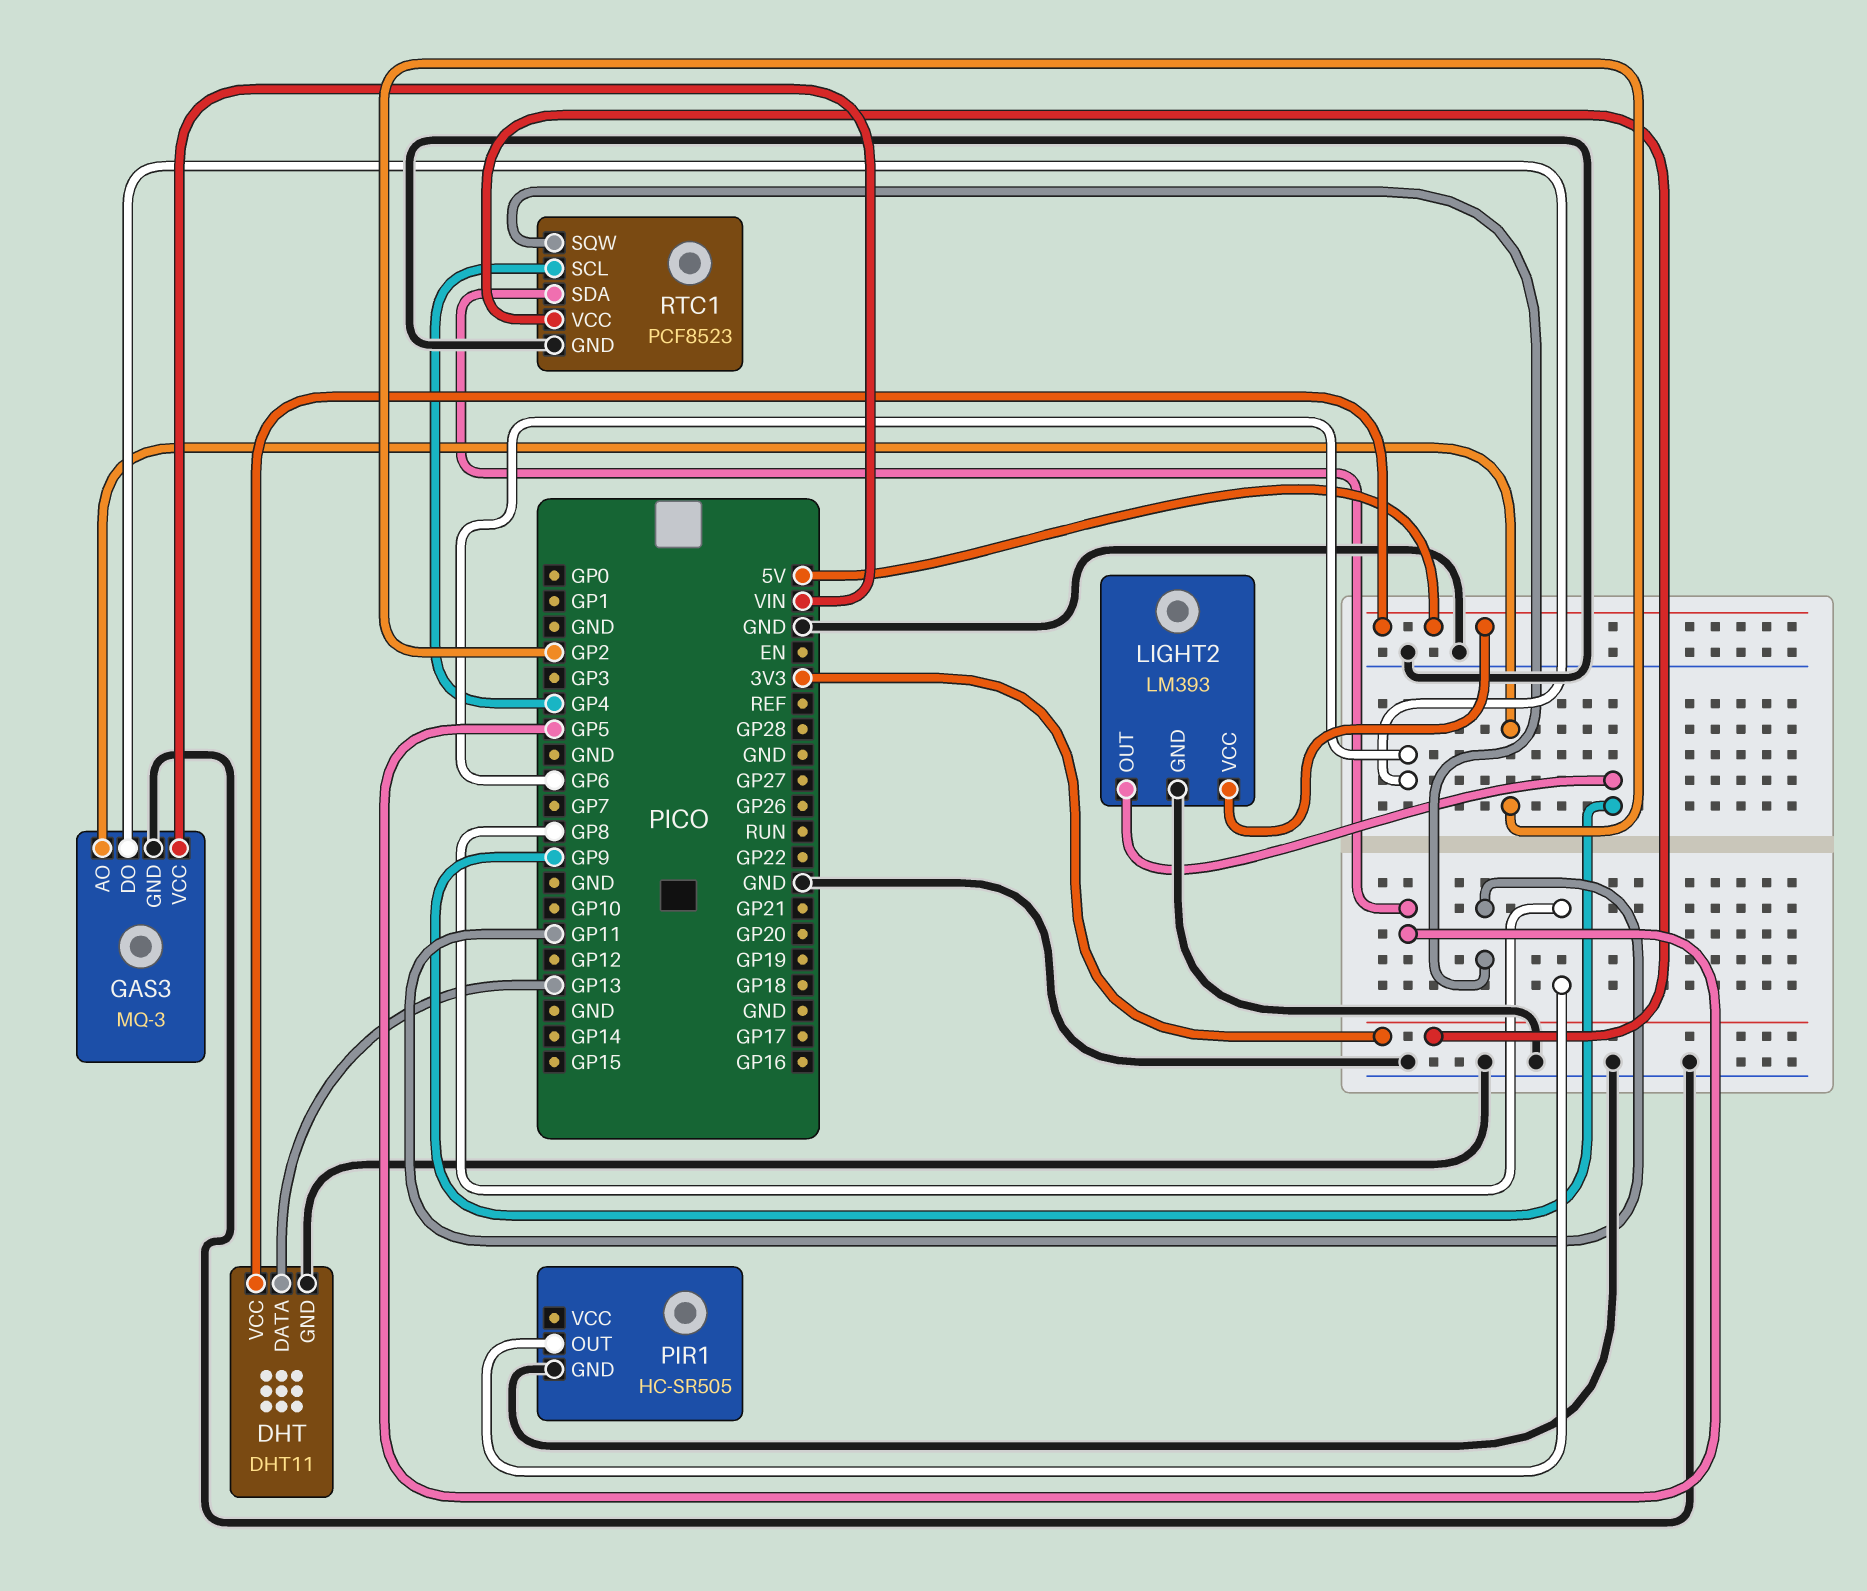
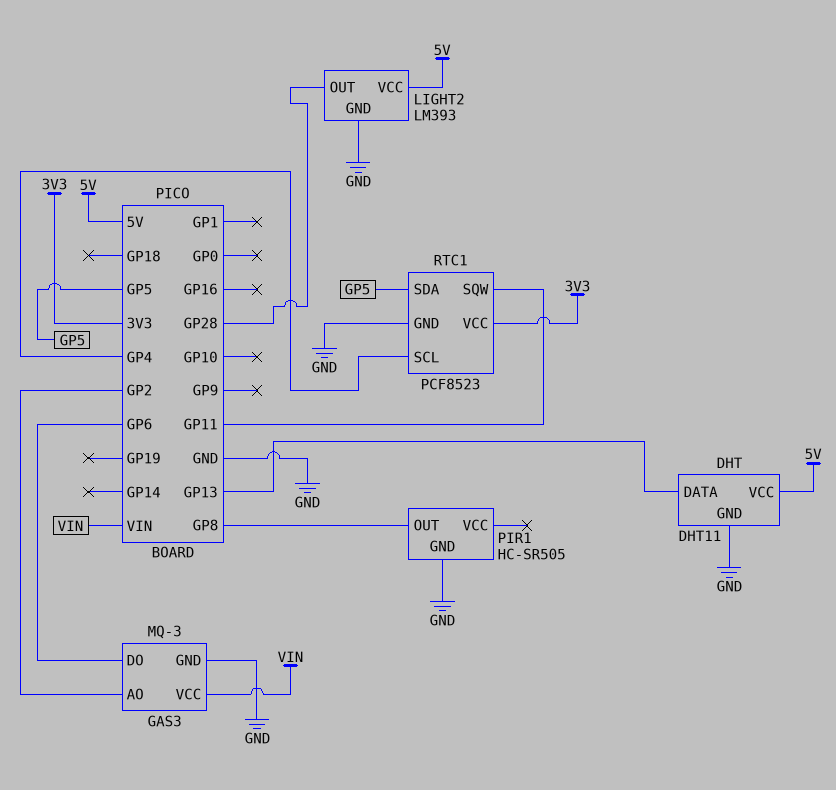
LIGHT2 pin OUT: GP9 -> GP28

